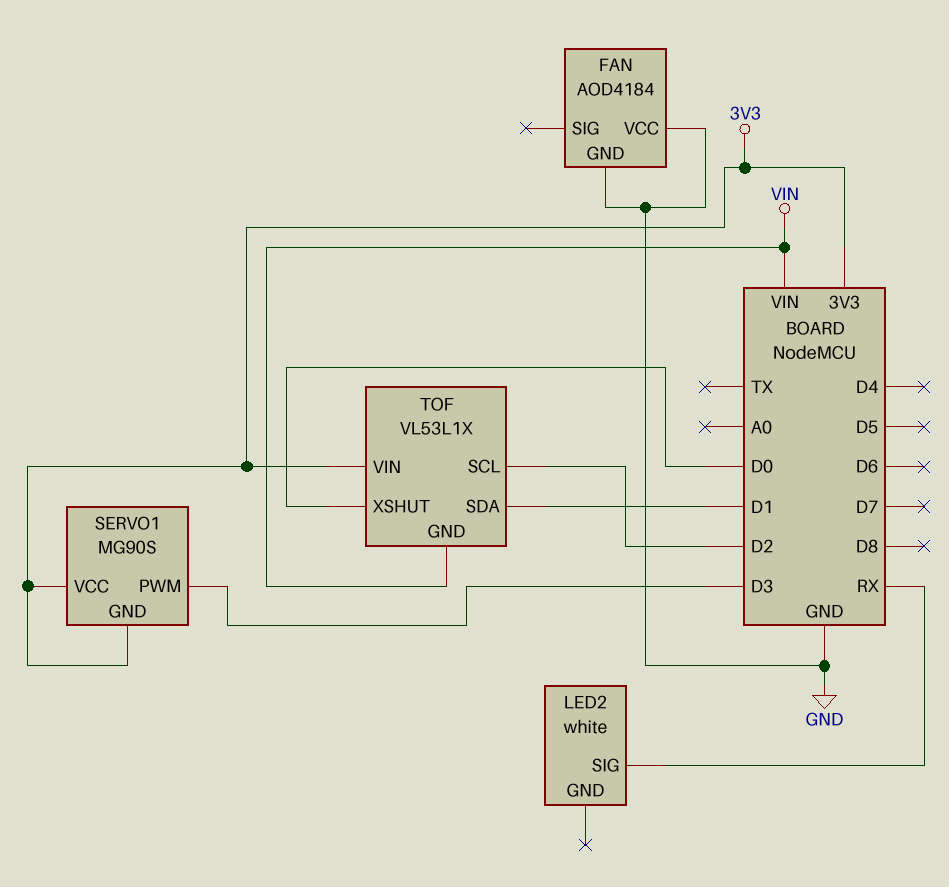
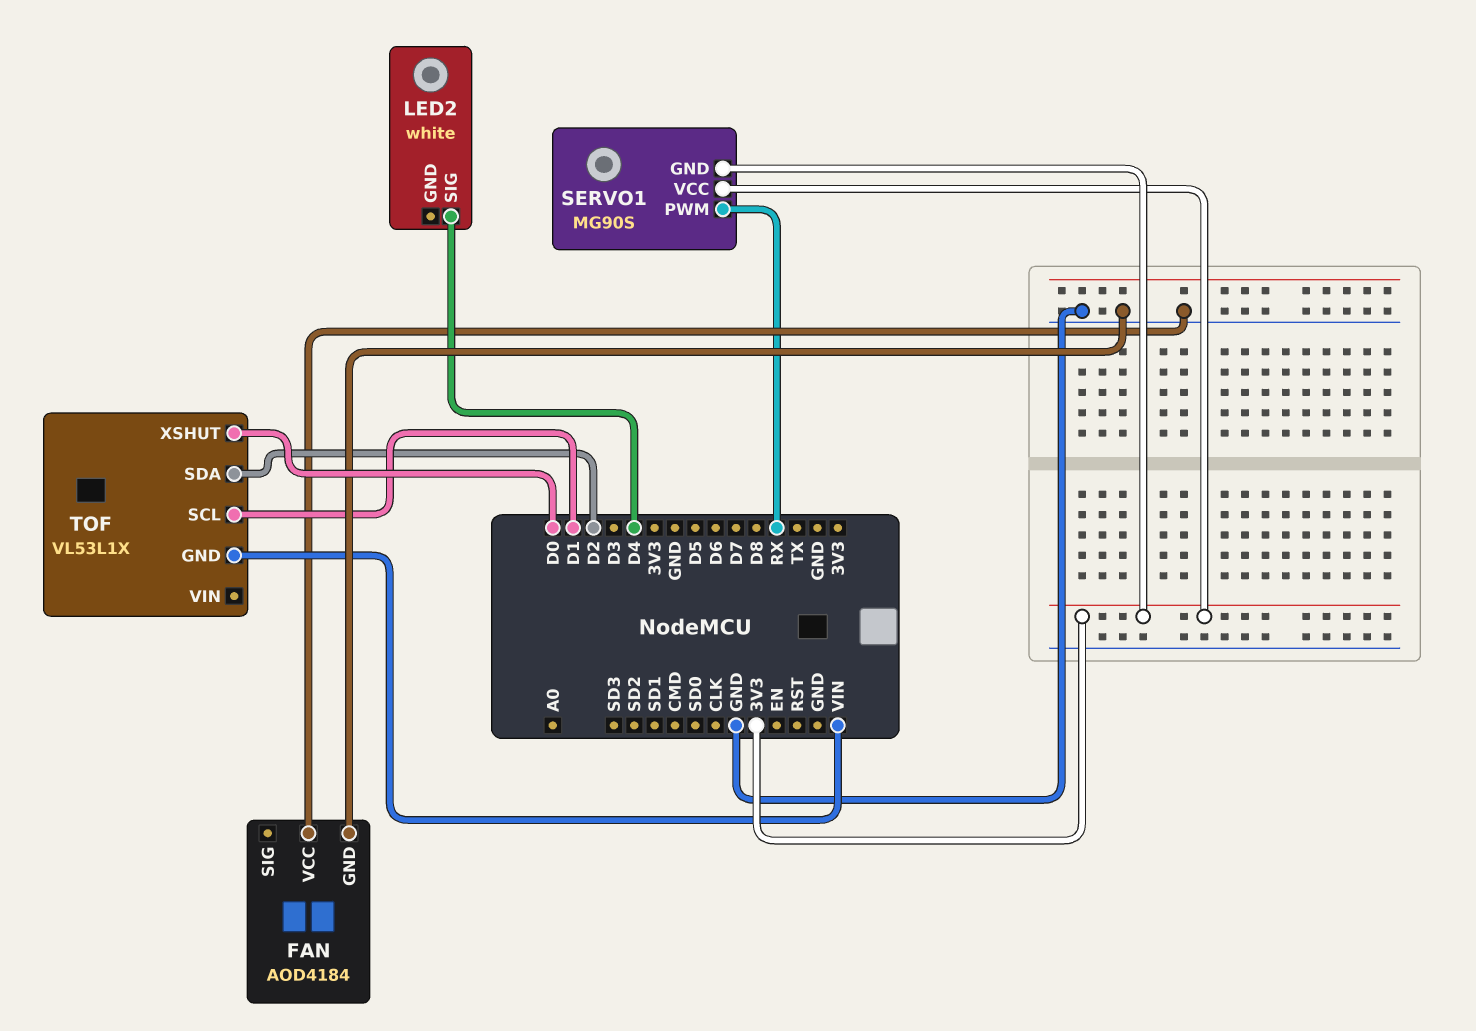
LED2 pin SIG: RX -> D4
SERVO1 pin PWM: D3 -> RX
TOF pin SCL: D2 -> D1
TOF pin SDA: D1 -> D2
TOF pin VIN: 3V3 -> none

